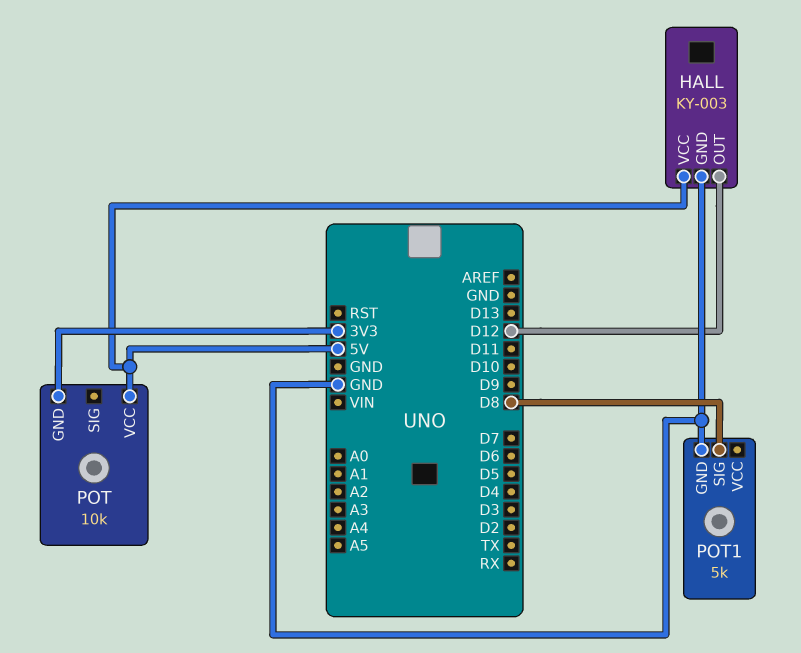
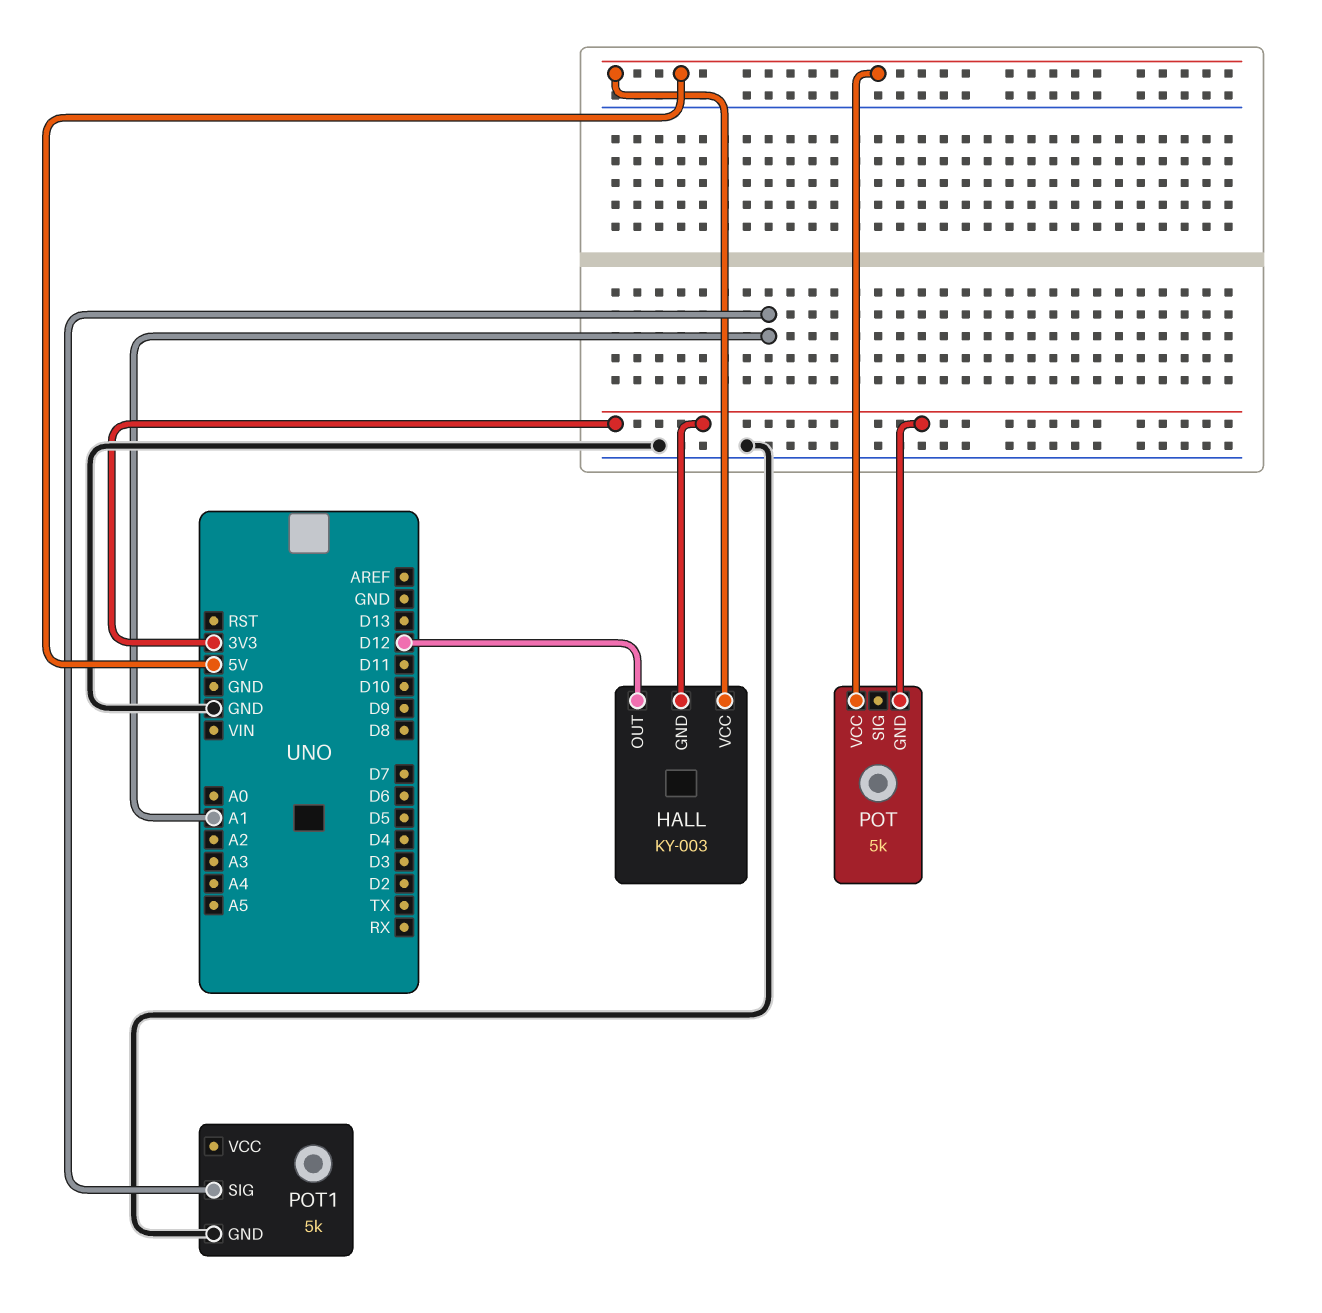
HALL pin GND: GND -> 3V3
POT: 10k -> 5k
POT1 pin SIG: D8 -> A1

